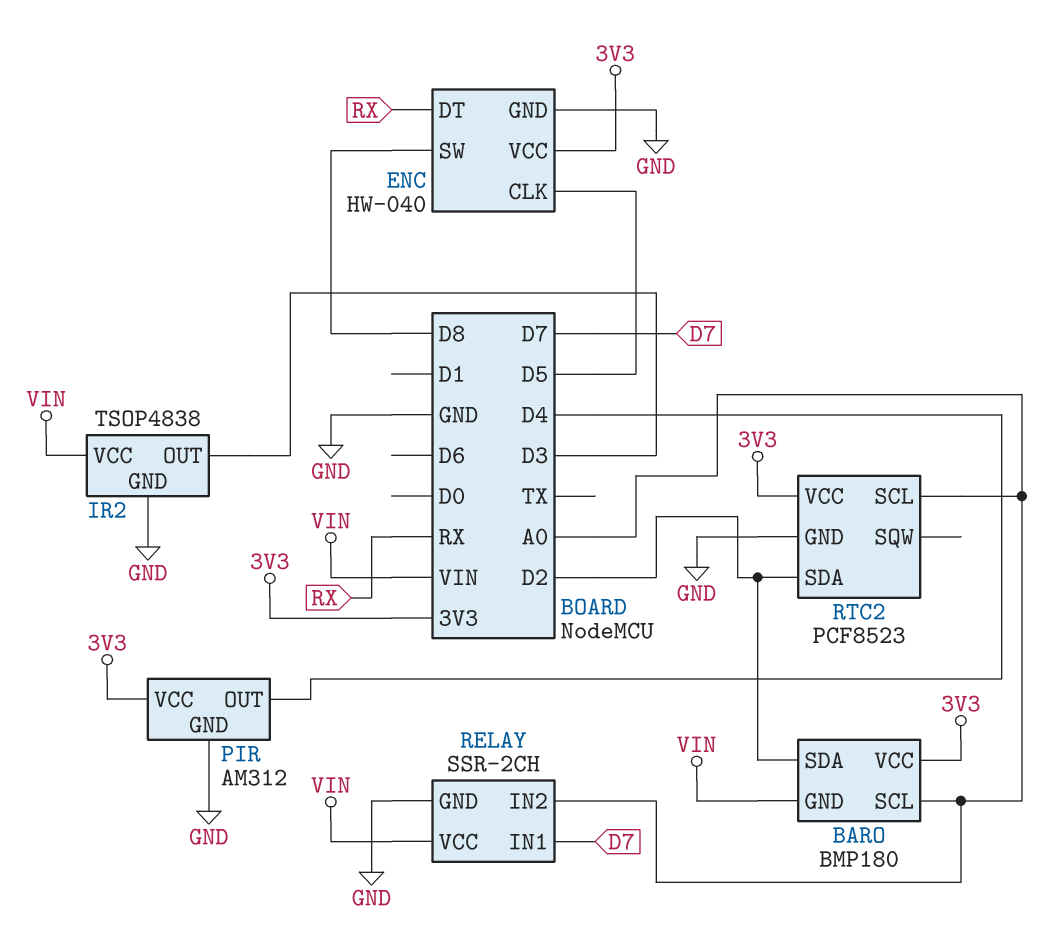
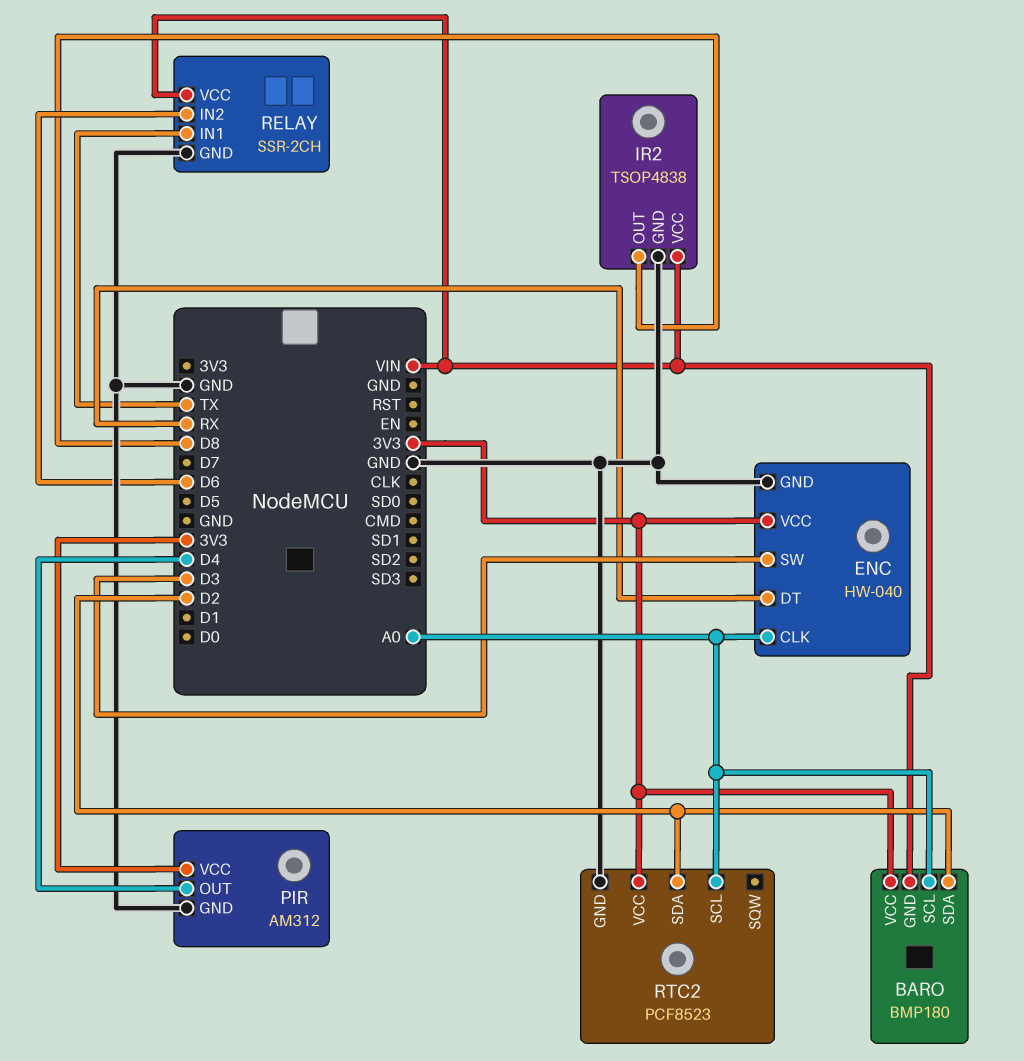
ENC pin CLK: D5 -> A0
ENC pin SW: D8 -> D3
IR2 pin OUT: D3 -> D8
RELAY pin IN1: D7 -> TX
RELAY pin IN2: A0 -> D6

